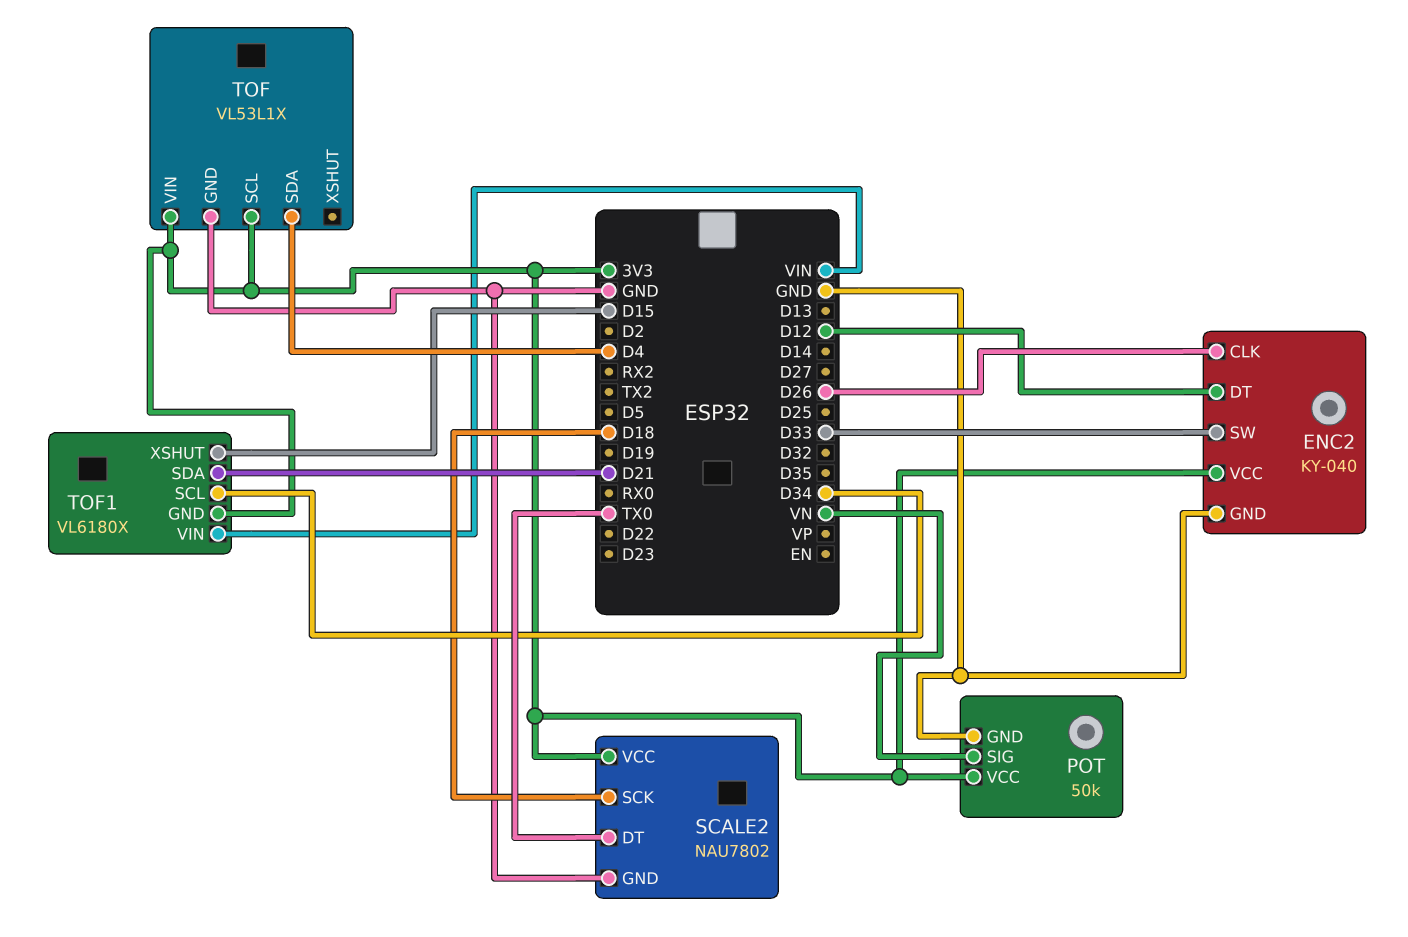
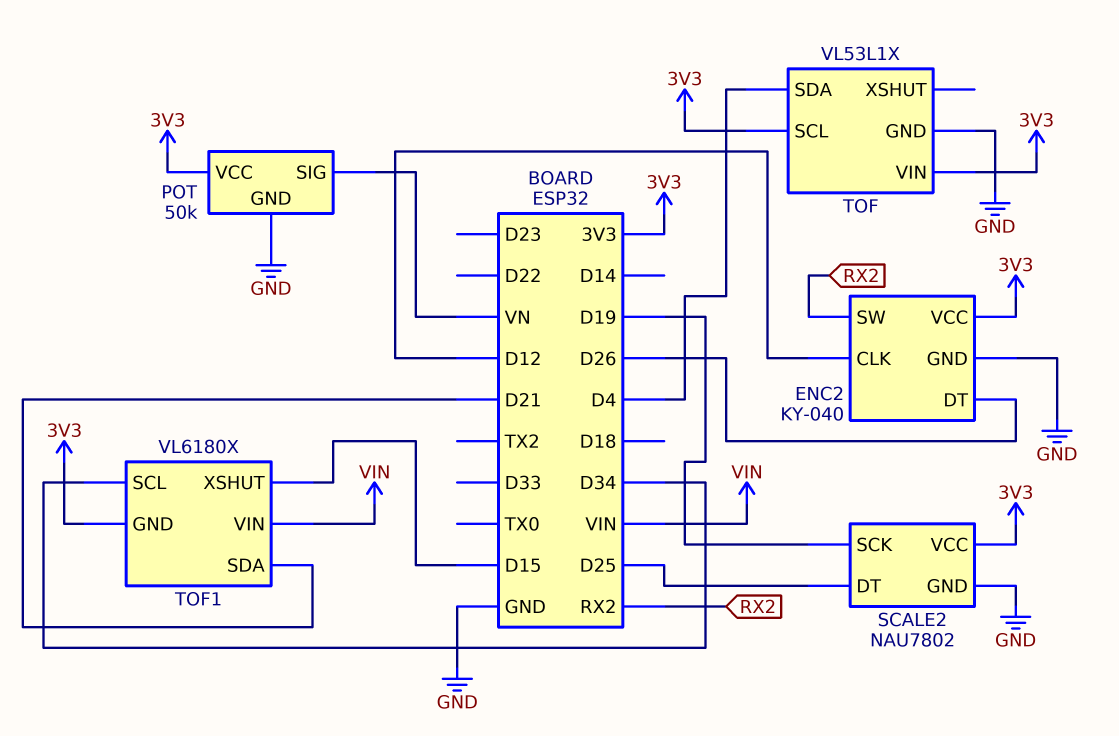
ENC2 pin CLK: D26 -> D12
ENC2 pin DT: D12 -> D26
ENC2 pin SW: D33 -> RX2
SCALE2 pin DT: TX0 -> D25
SCALE2 pin SCK: D18 -> D19

